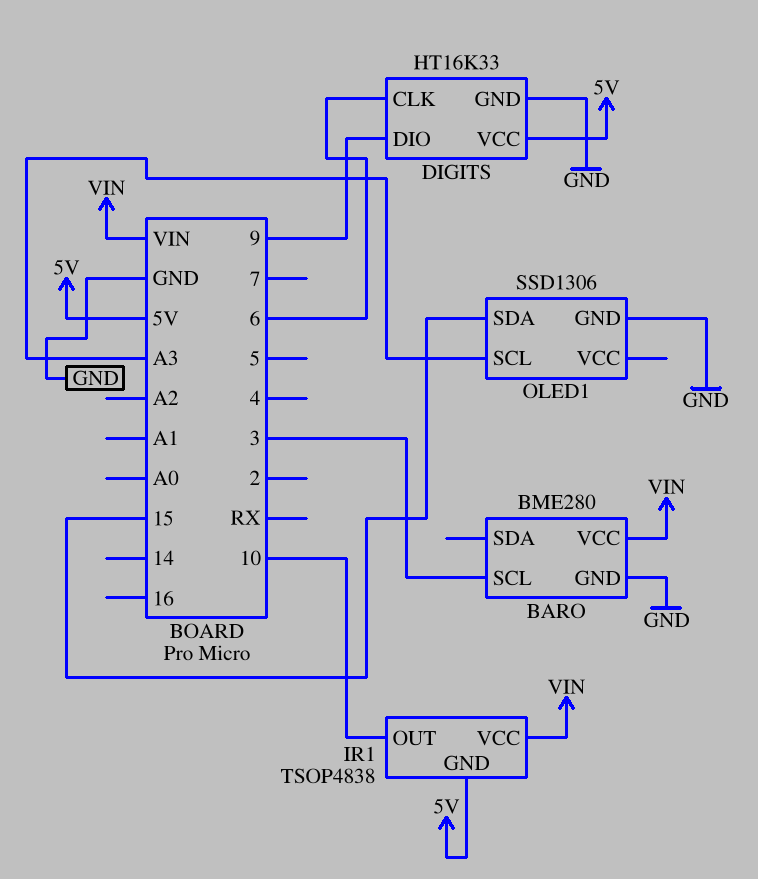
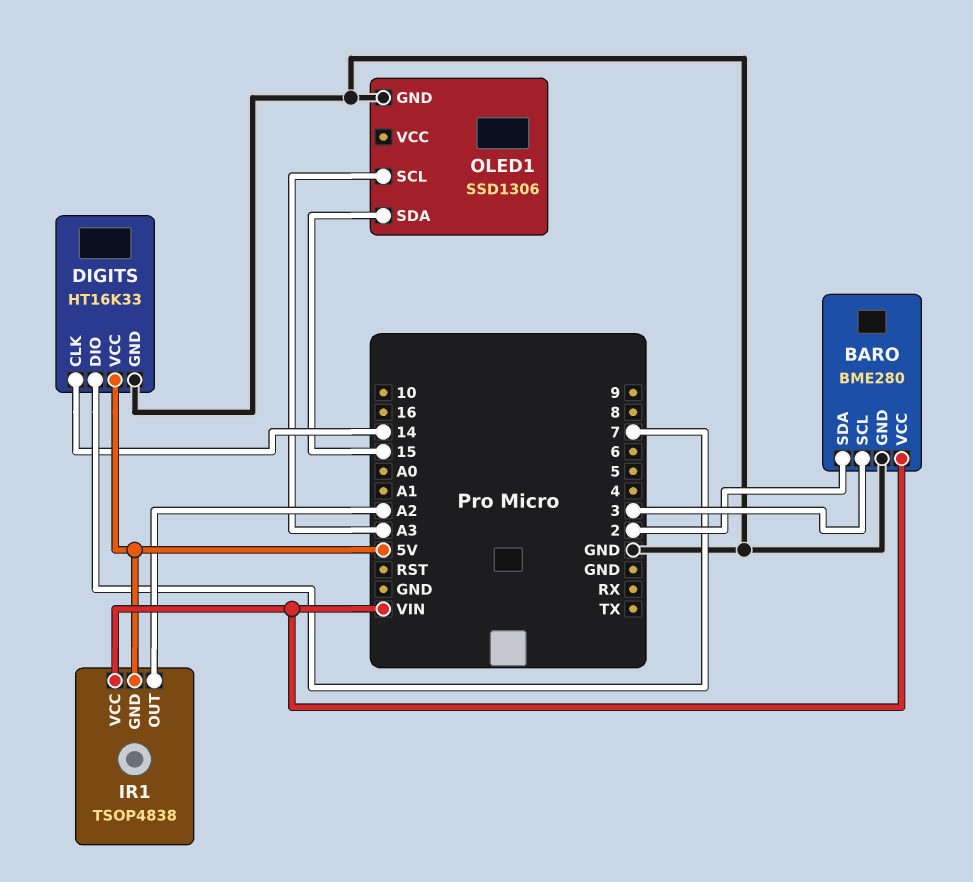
BARO pin SDA: none -> 2
DIGITS pin CLK: 6 -> 14
DIGITS pin DIO: 9 -> 7
IR1 pin OUT: 10 -> A2

